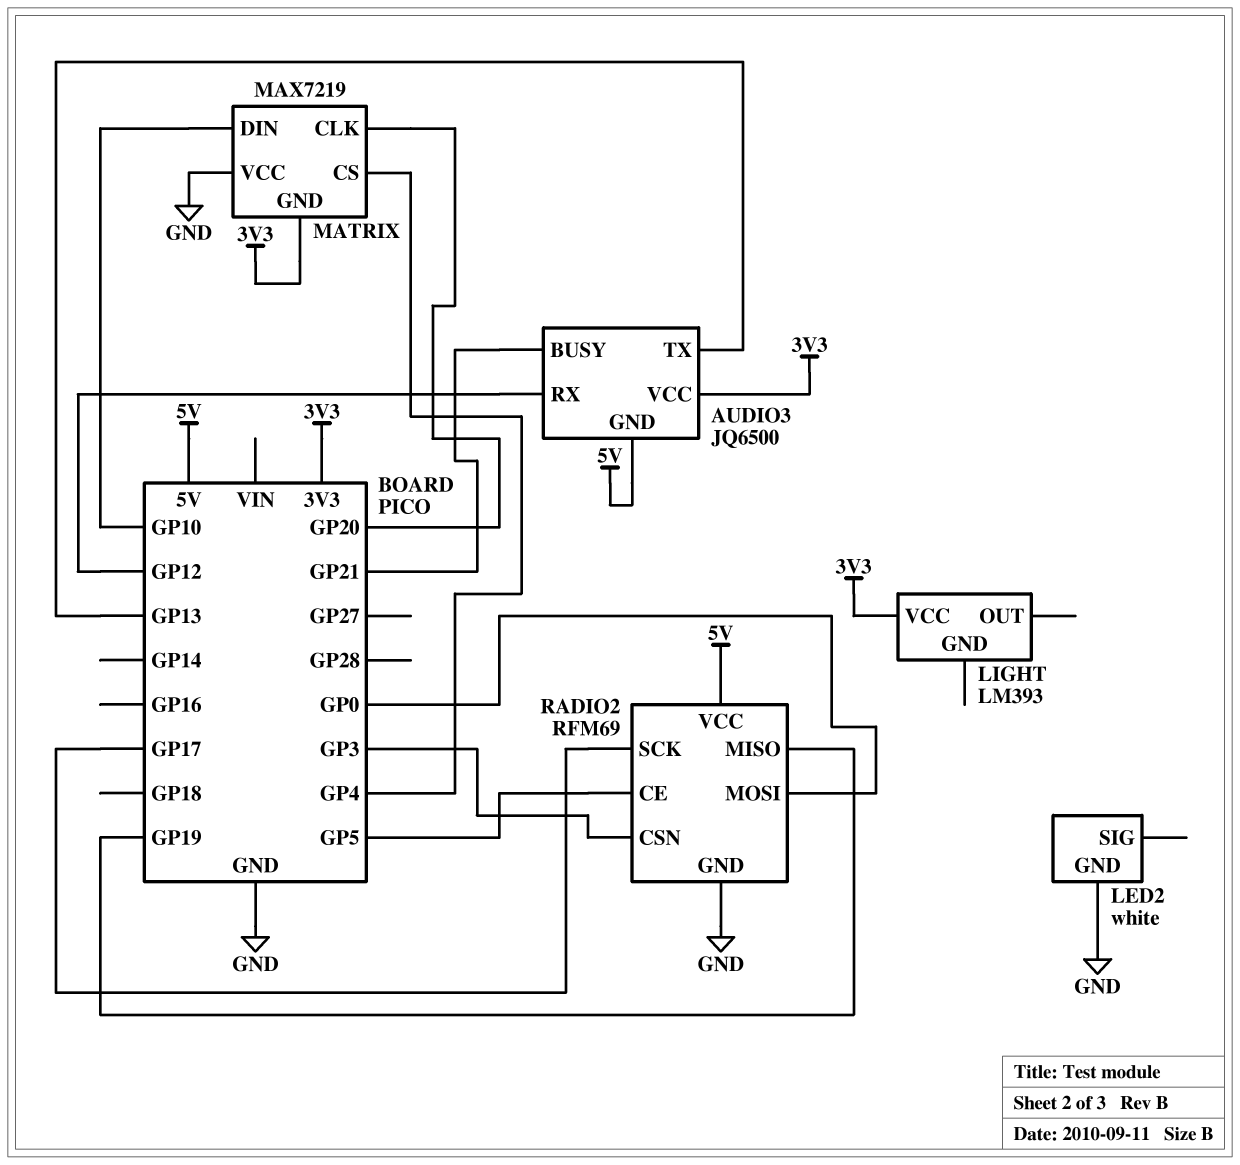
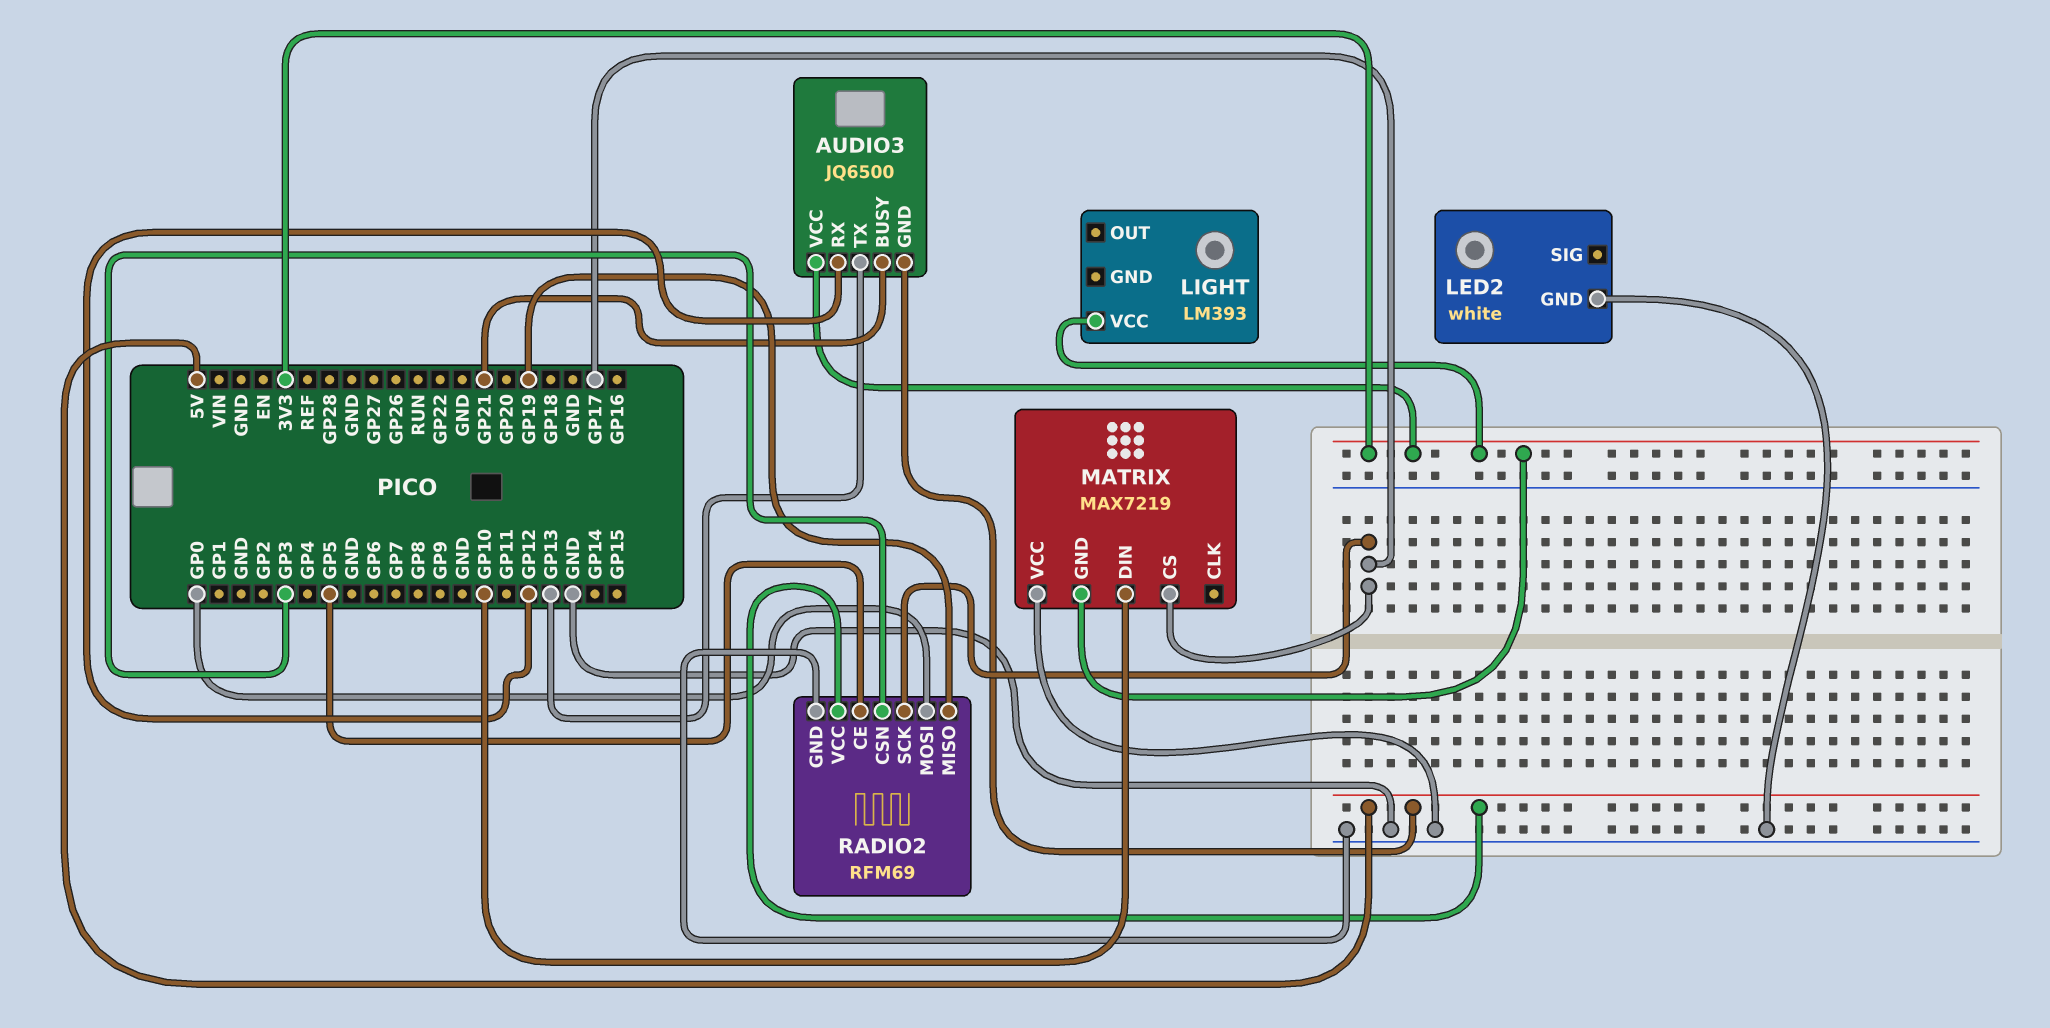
MATRIX pin CLK: GP20 -> none
MATRIX pin CS: GP4 -> GP17

